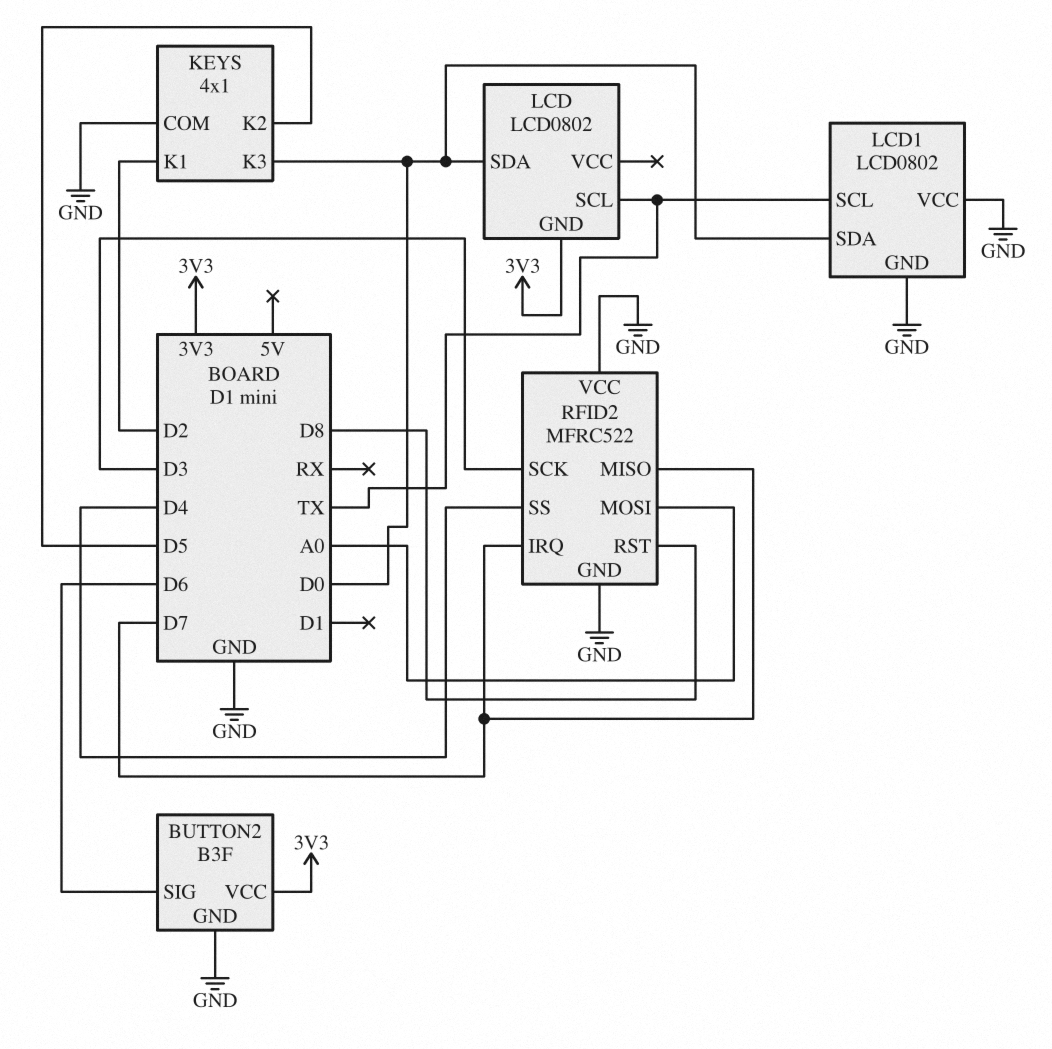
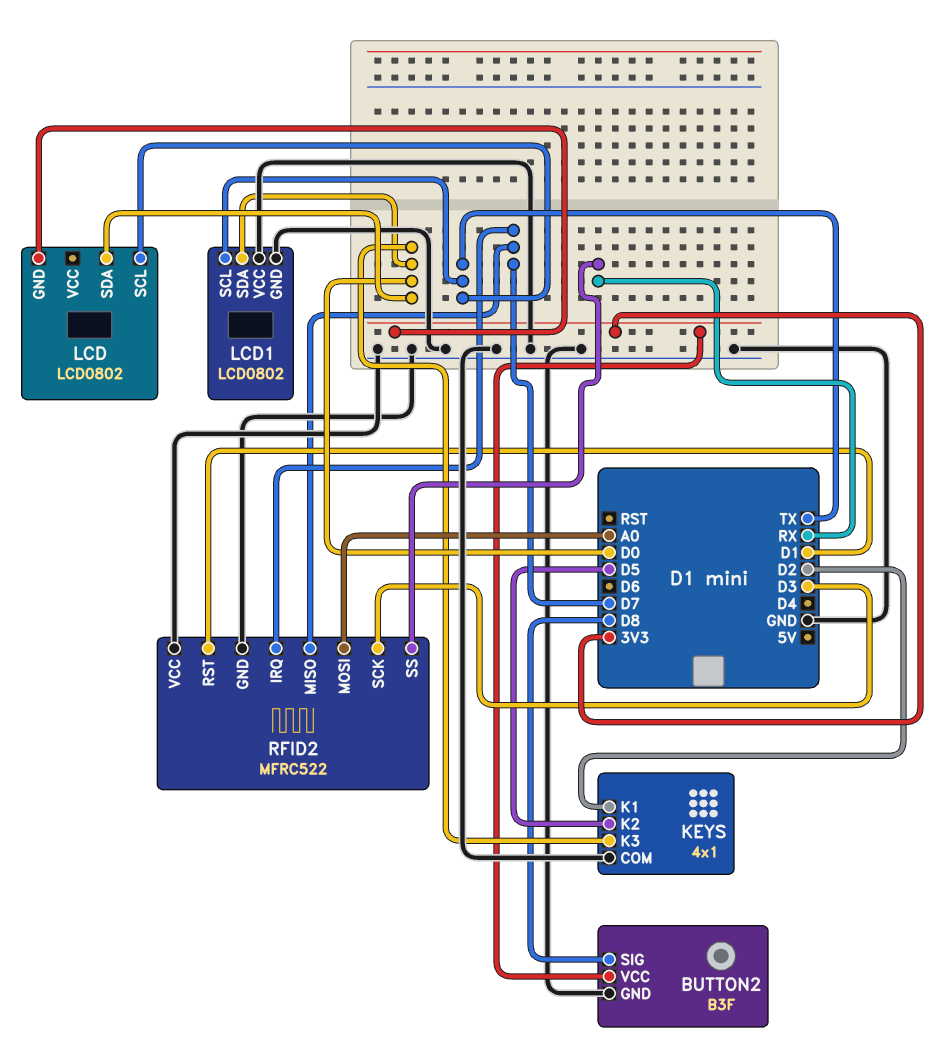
BUTTON2 pin SIG: D6 -> D8
RFID2 pin RST: D8 -> D1
RFID2 pin SS: D4 -> RX

